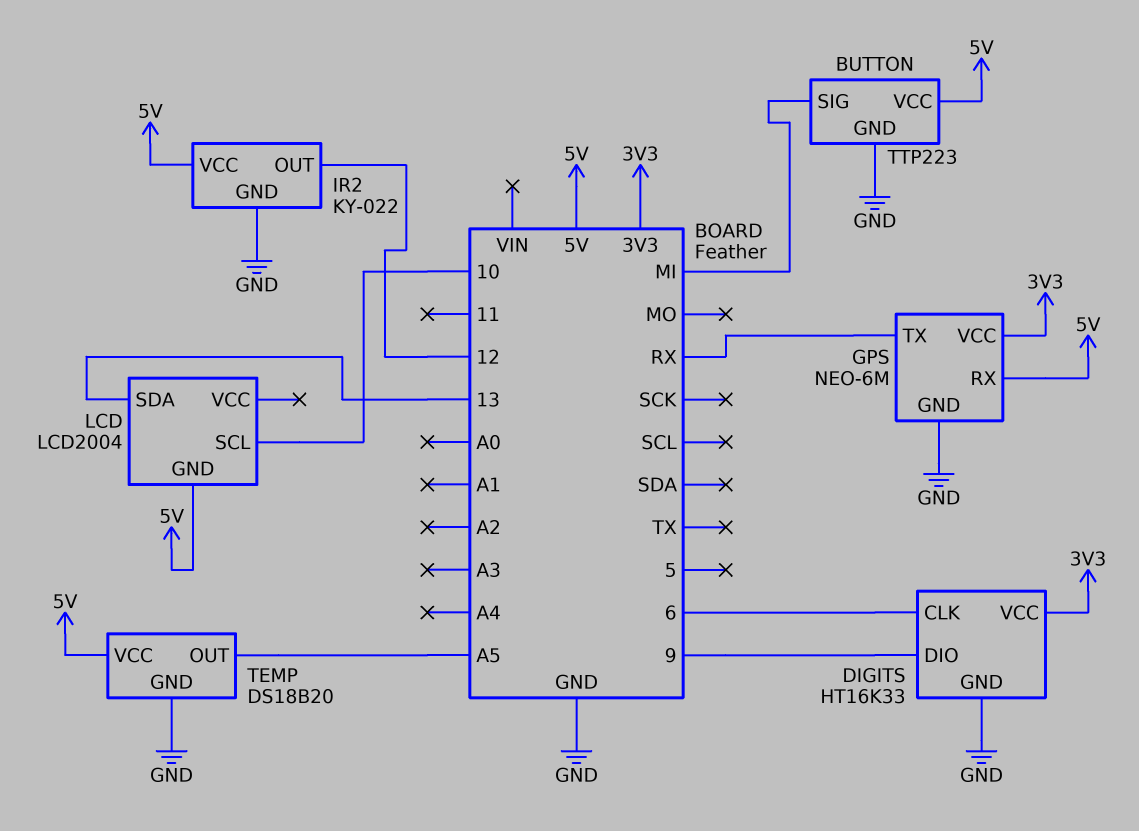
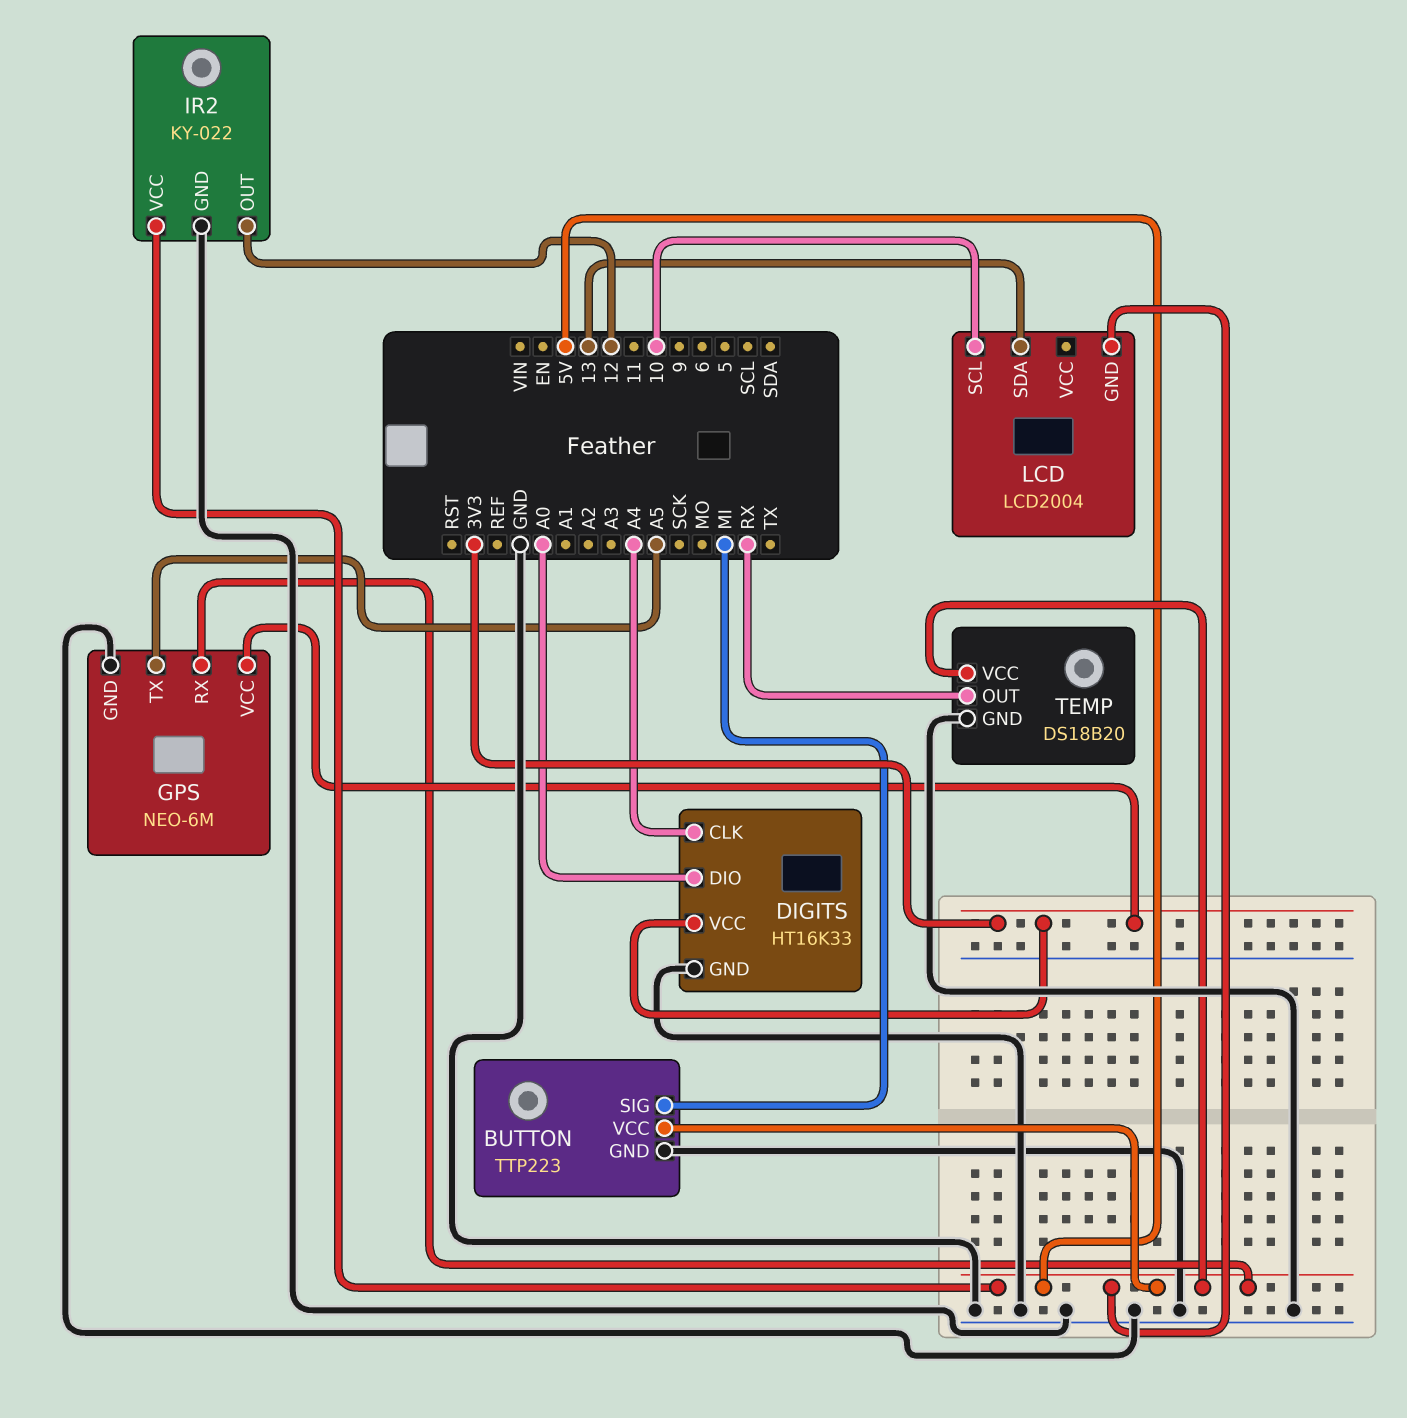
DIGITS pin CLK: 6 -> A4
DIGITS pin DIO: 9 -> A0
GPS pin TX: RX -> A5
TEMP pin OUT: A5 -> RX

